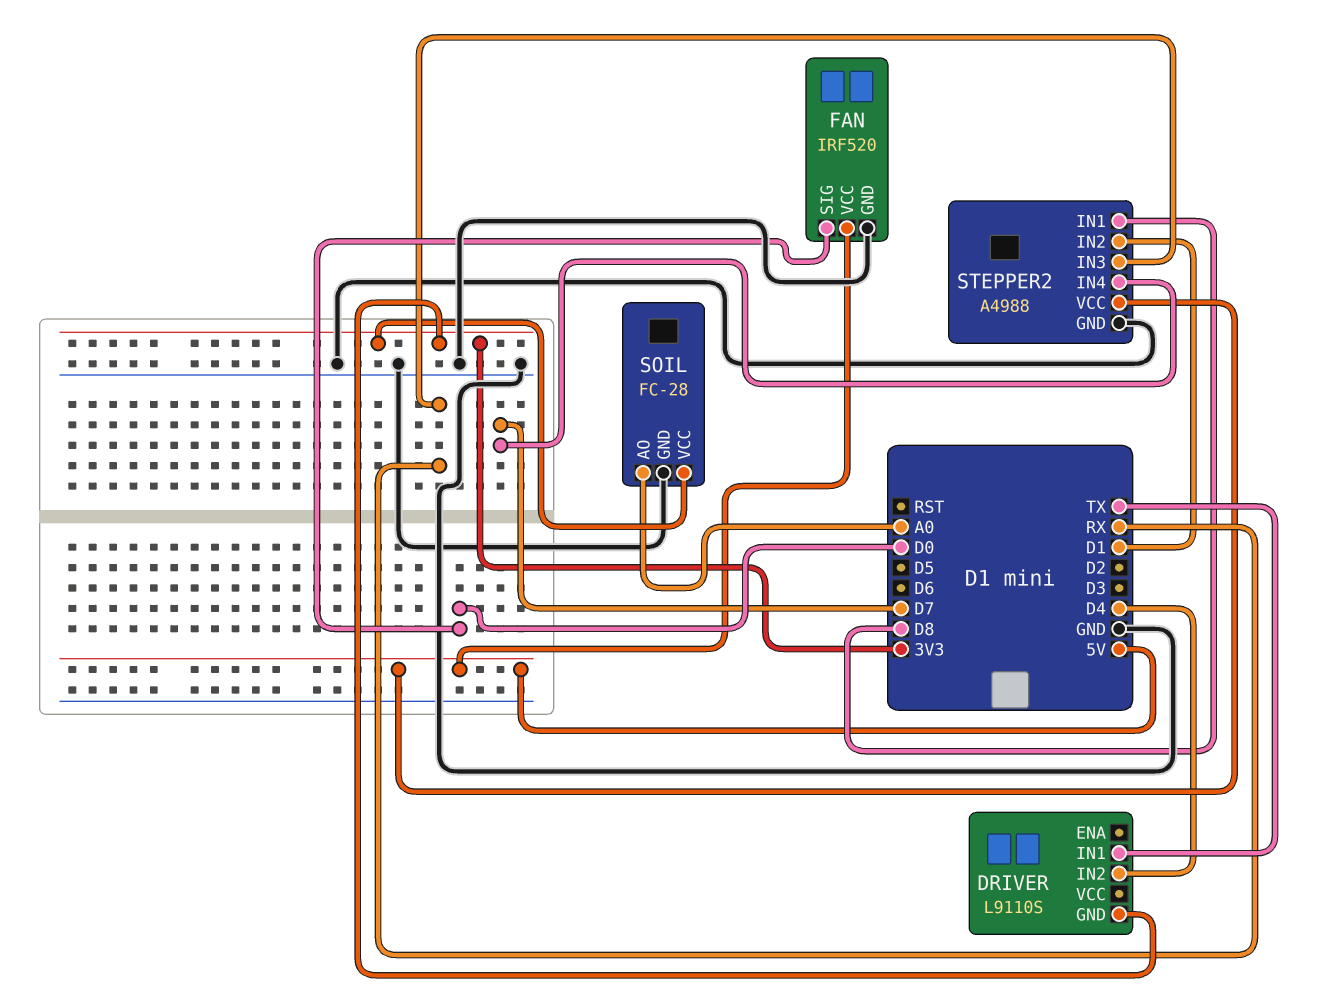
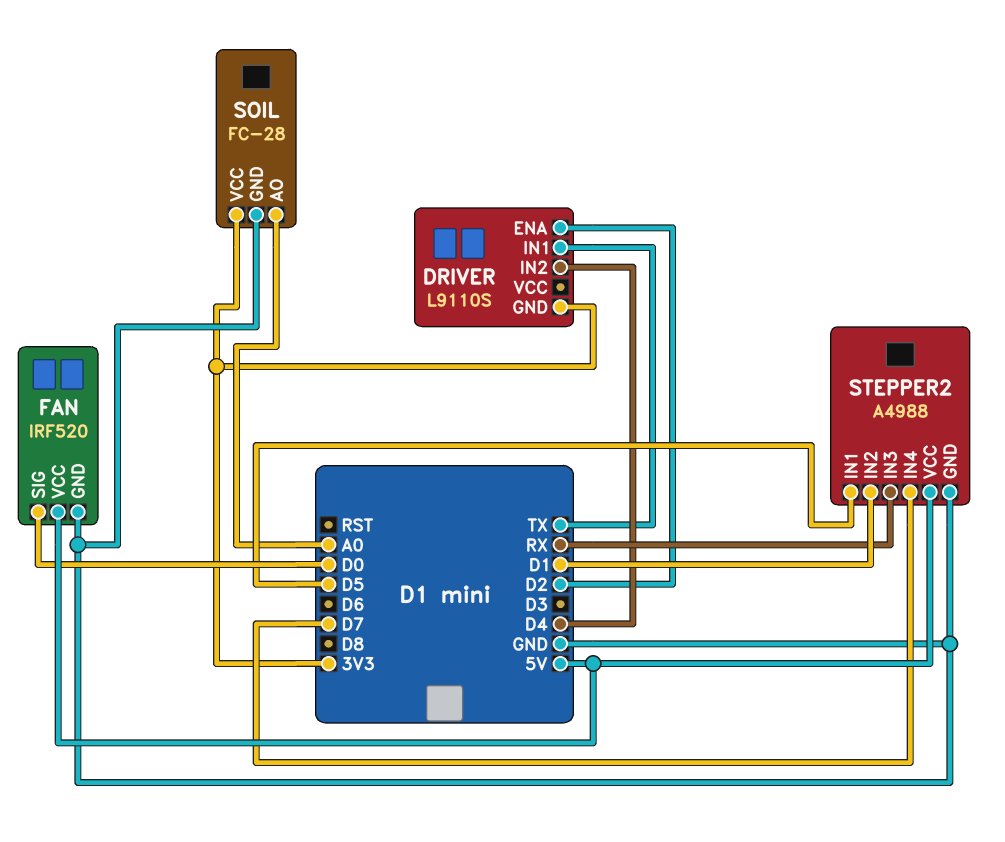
DRIVER pin ENA: none -> D2
STEPPER2 pin IN1: D8 -> D5

